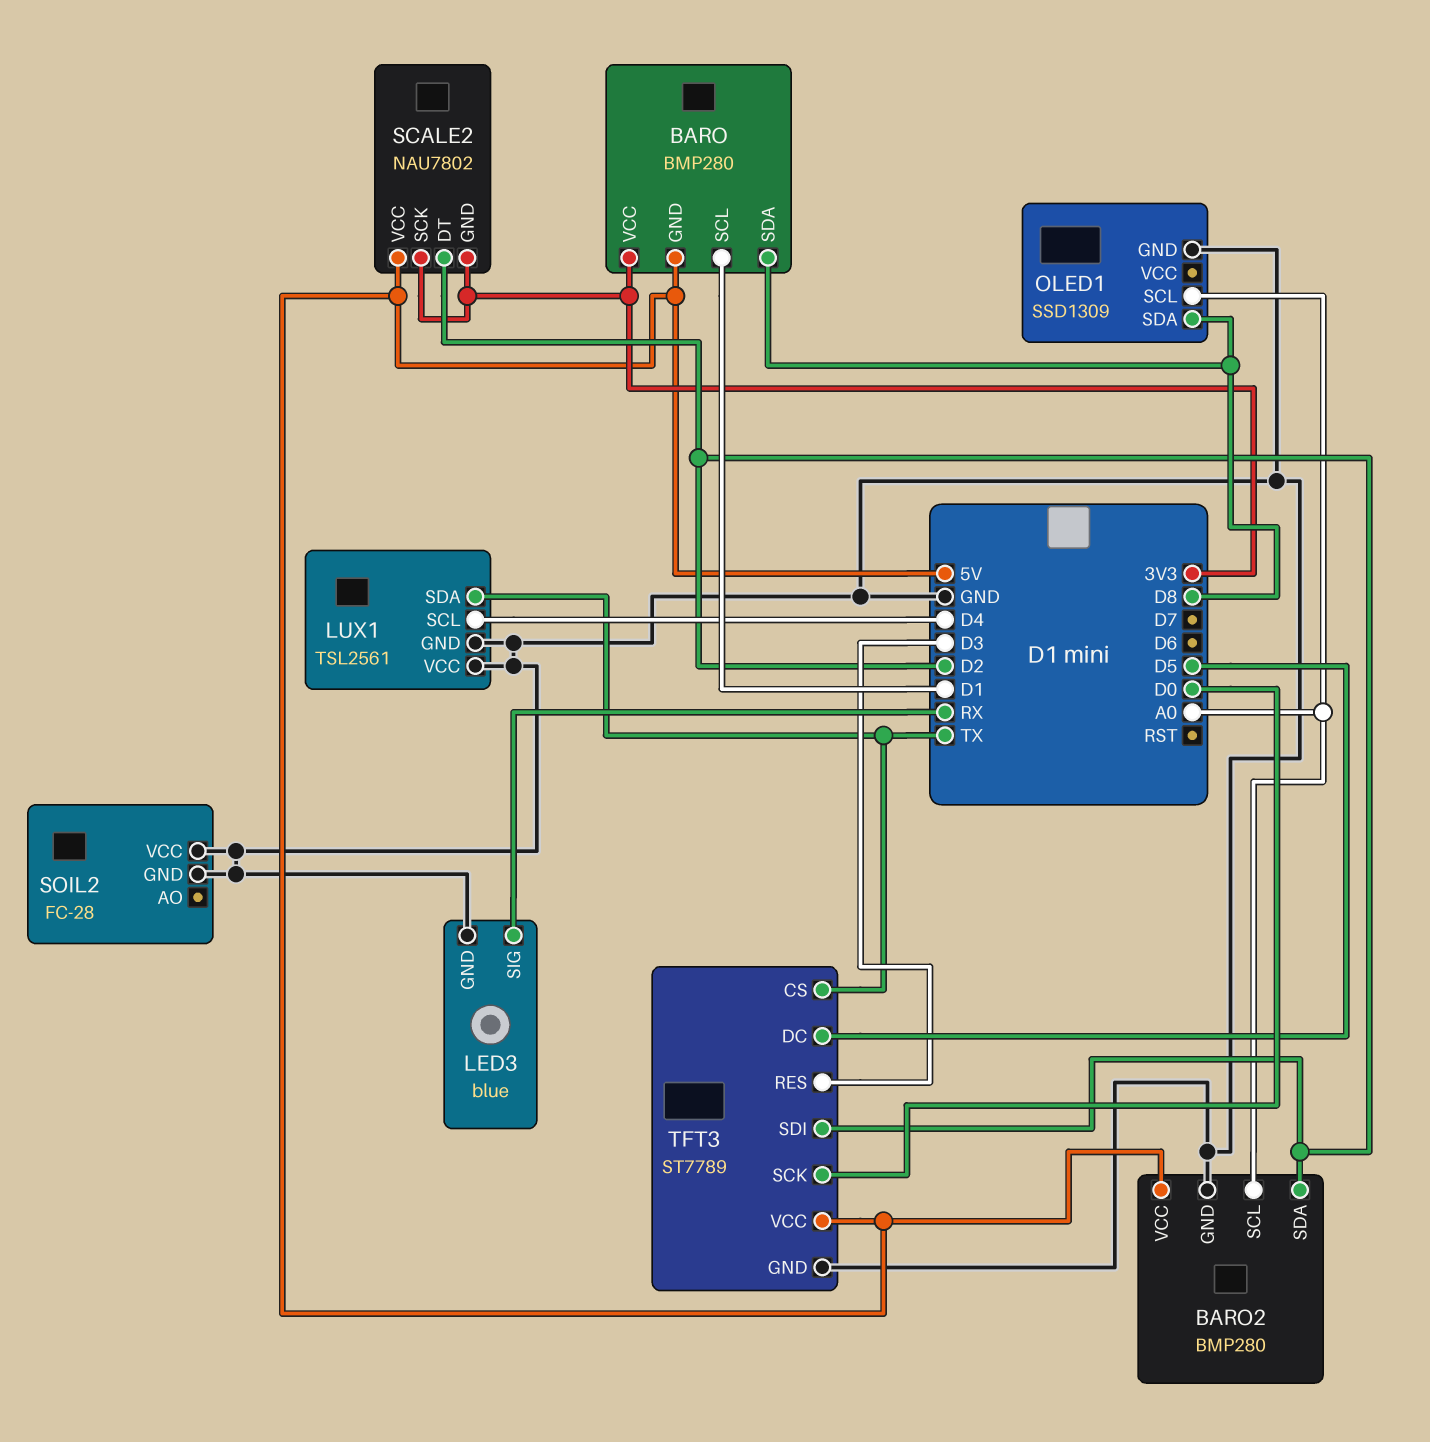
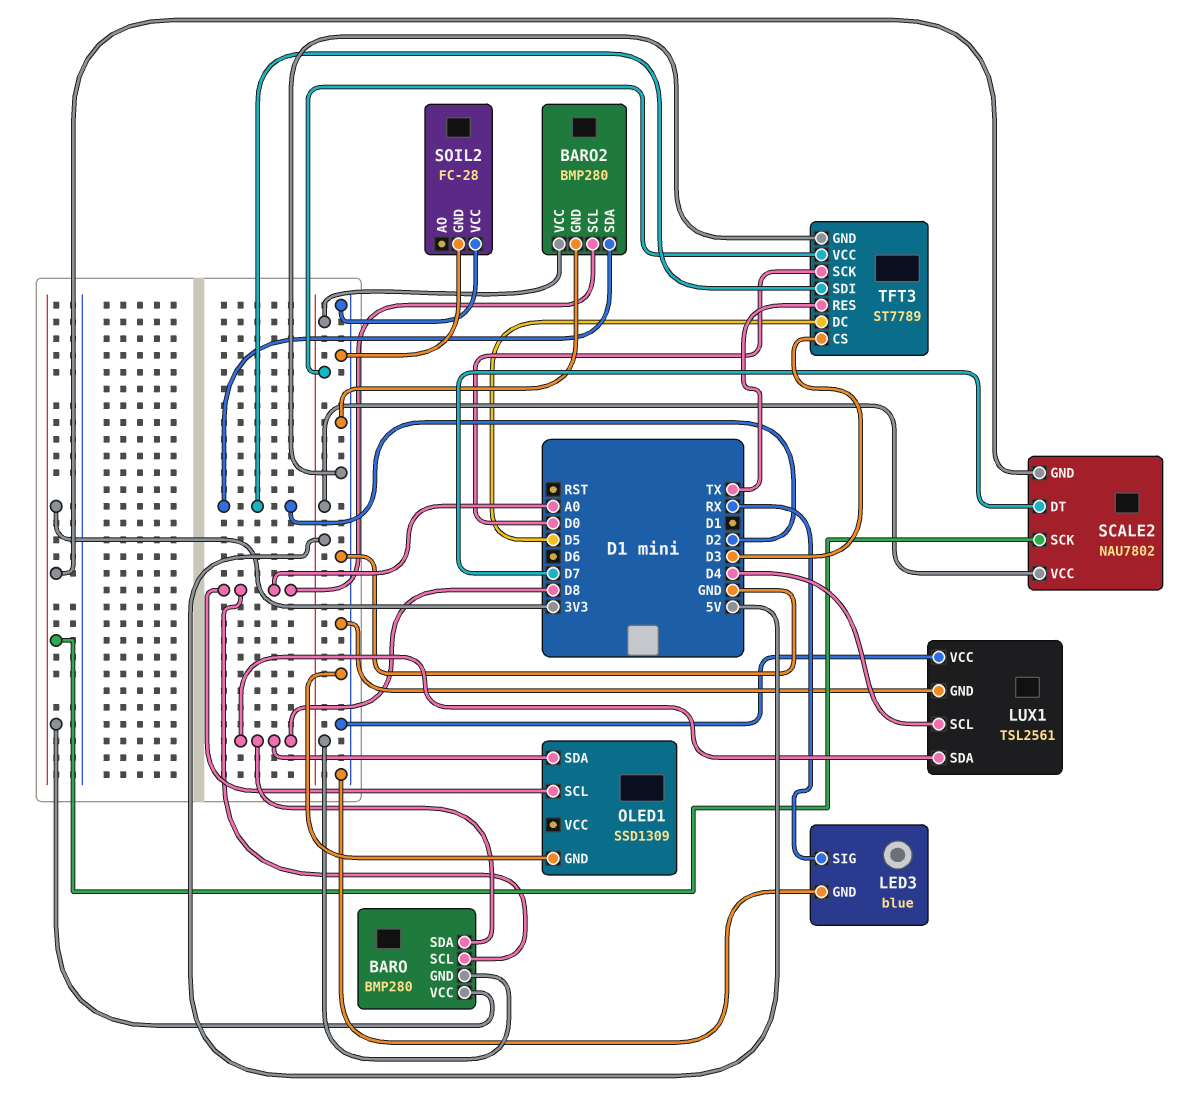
BARO pin SCL: D1 -> A0
LUX1 pin SDA: TX -> D8
SCALE2 pin DT: D2 -> D7
TFT3 pin CS: TX -> D3
TFT3 pin RES: D3 -> TX

